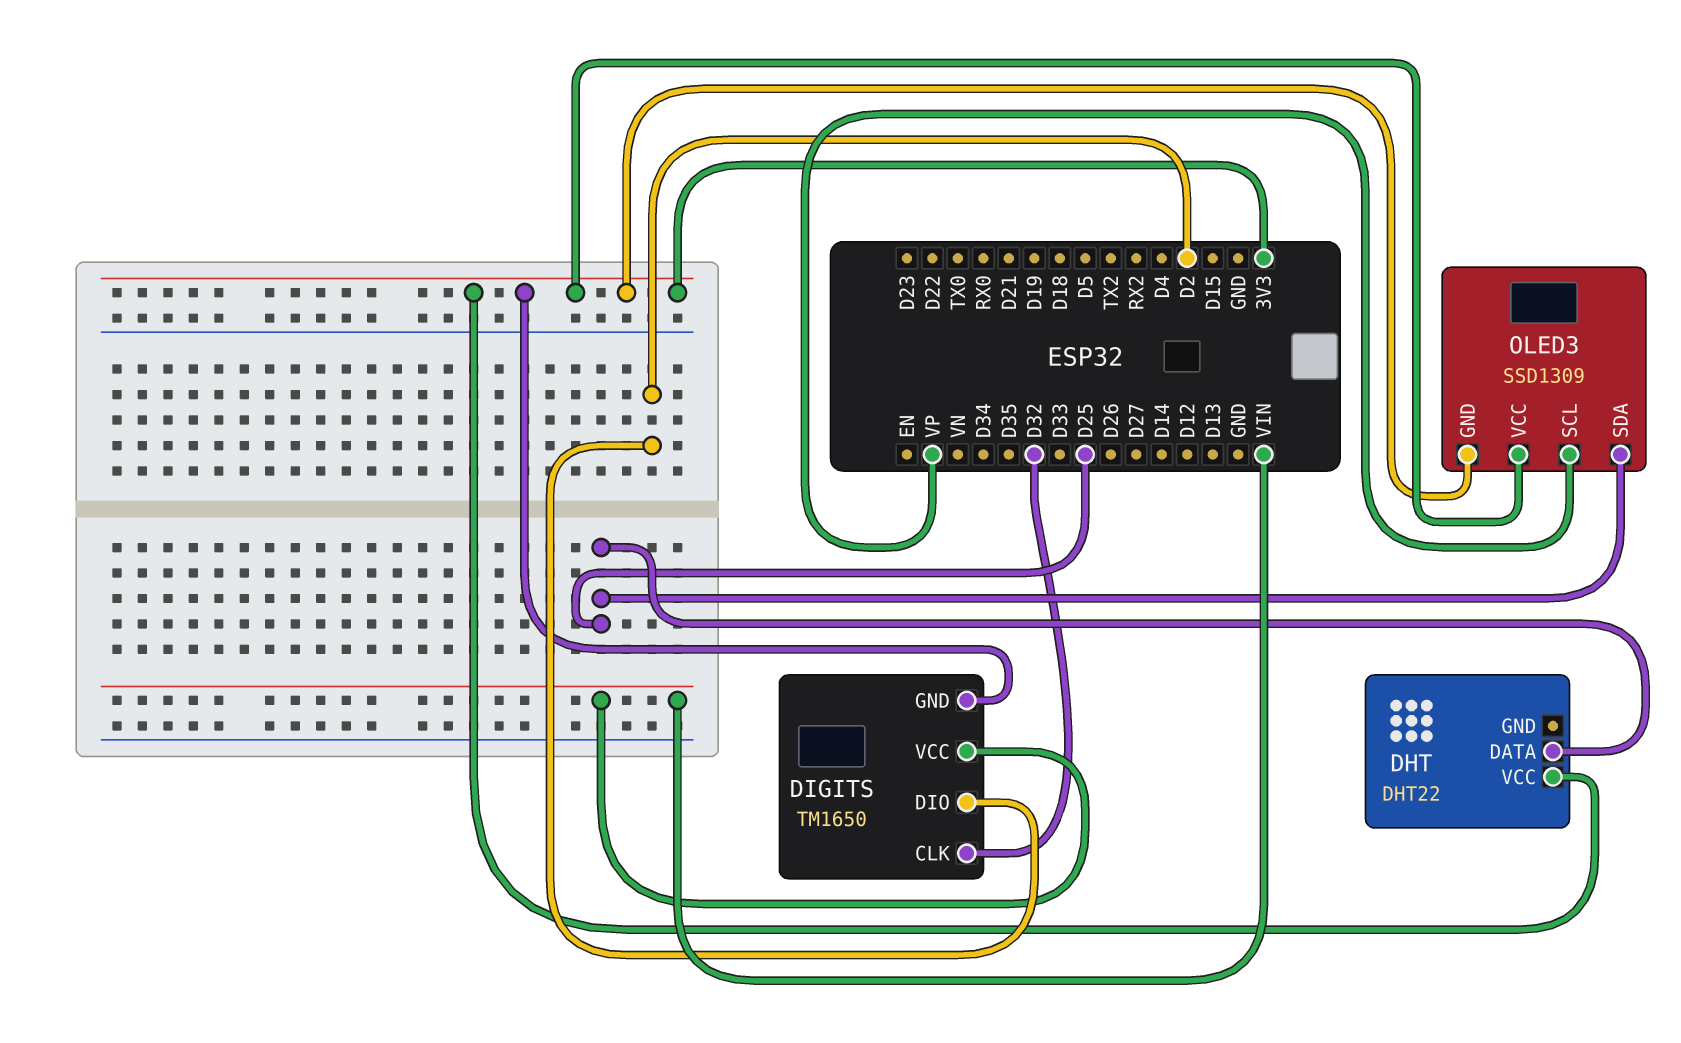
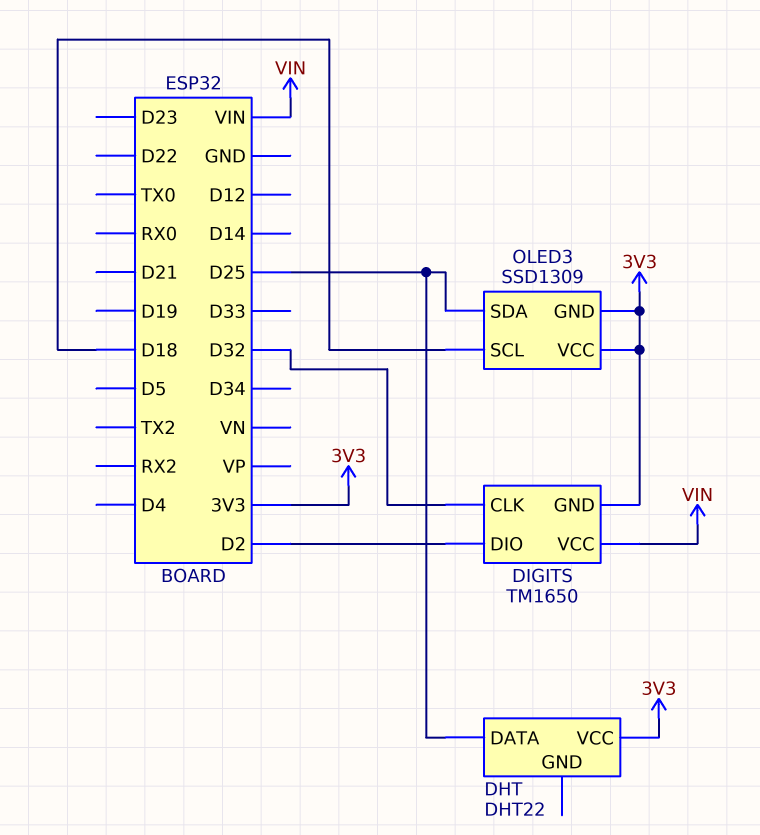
OLED3 pin SCL: VP -> D18

